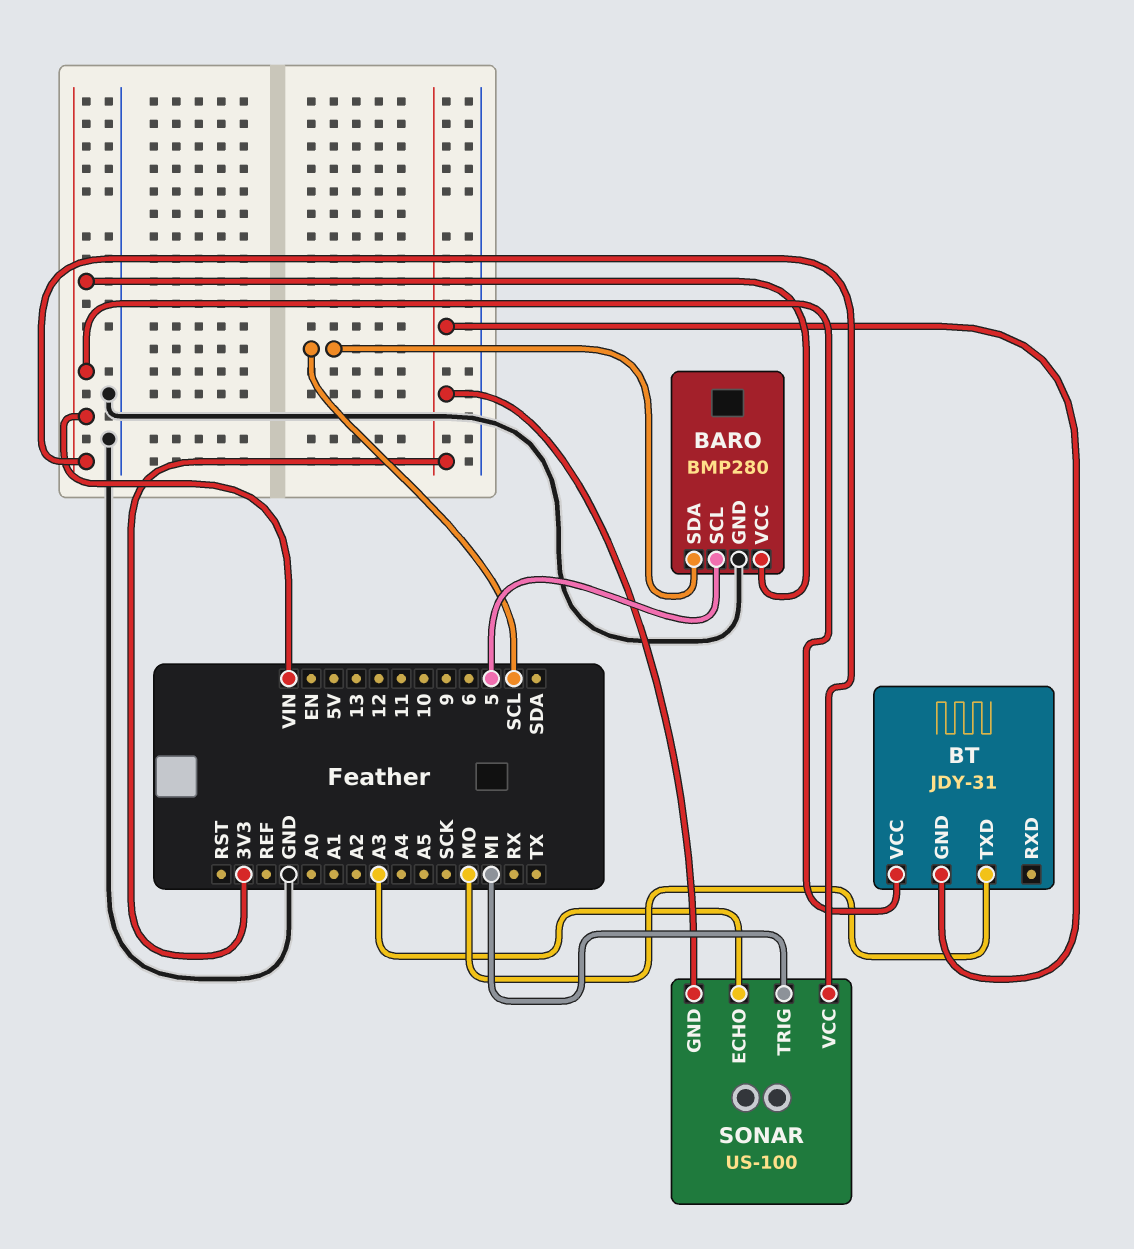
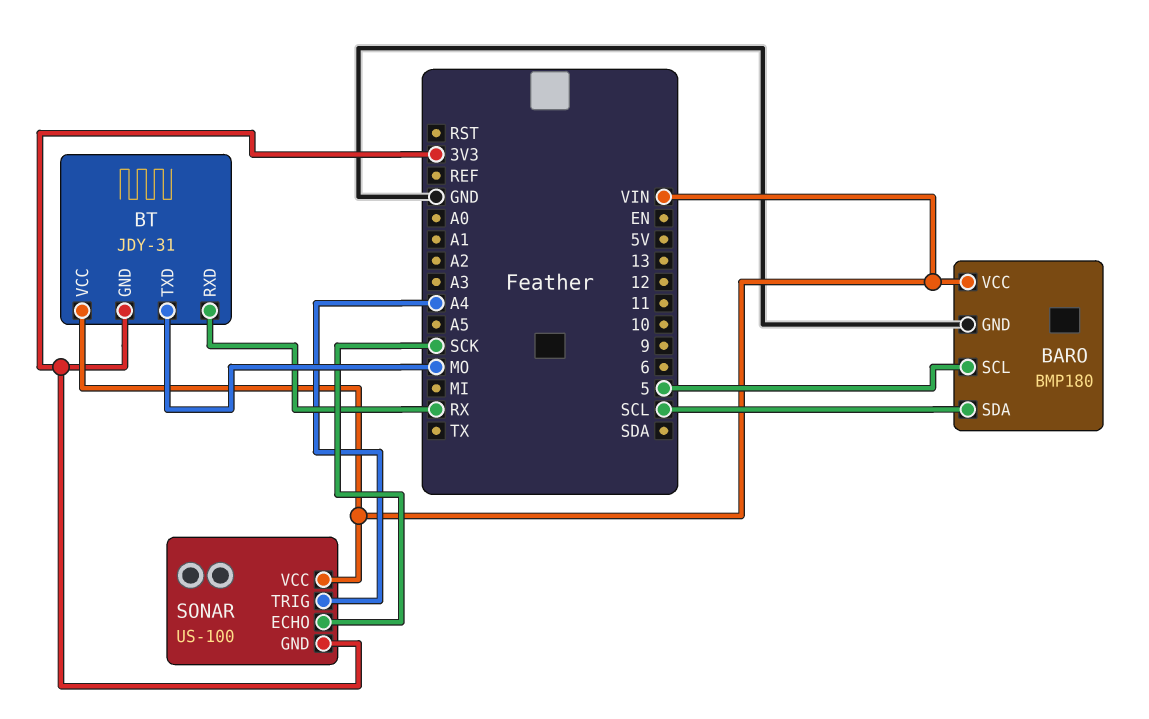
BARO: BMP280 -> BMP180
BT pin RXD: none -> RX
SONAR pin ECHO: A3 -> SCK
SONAR pin TRIG: MI -> A4

